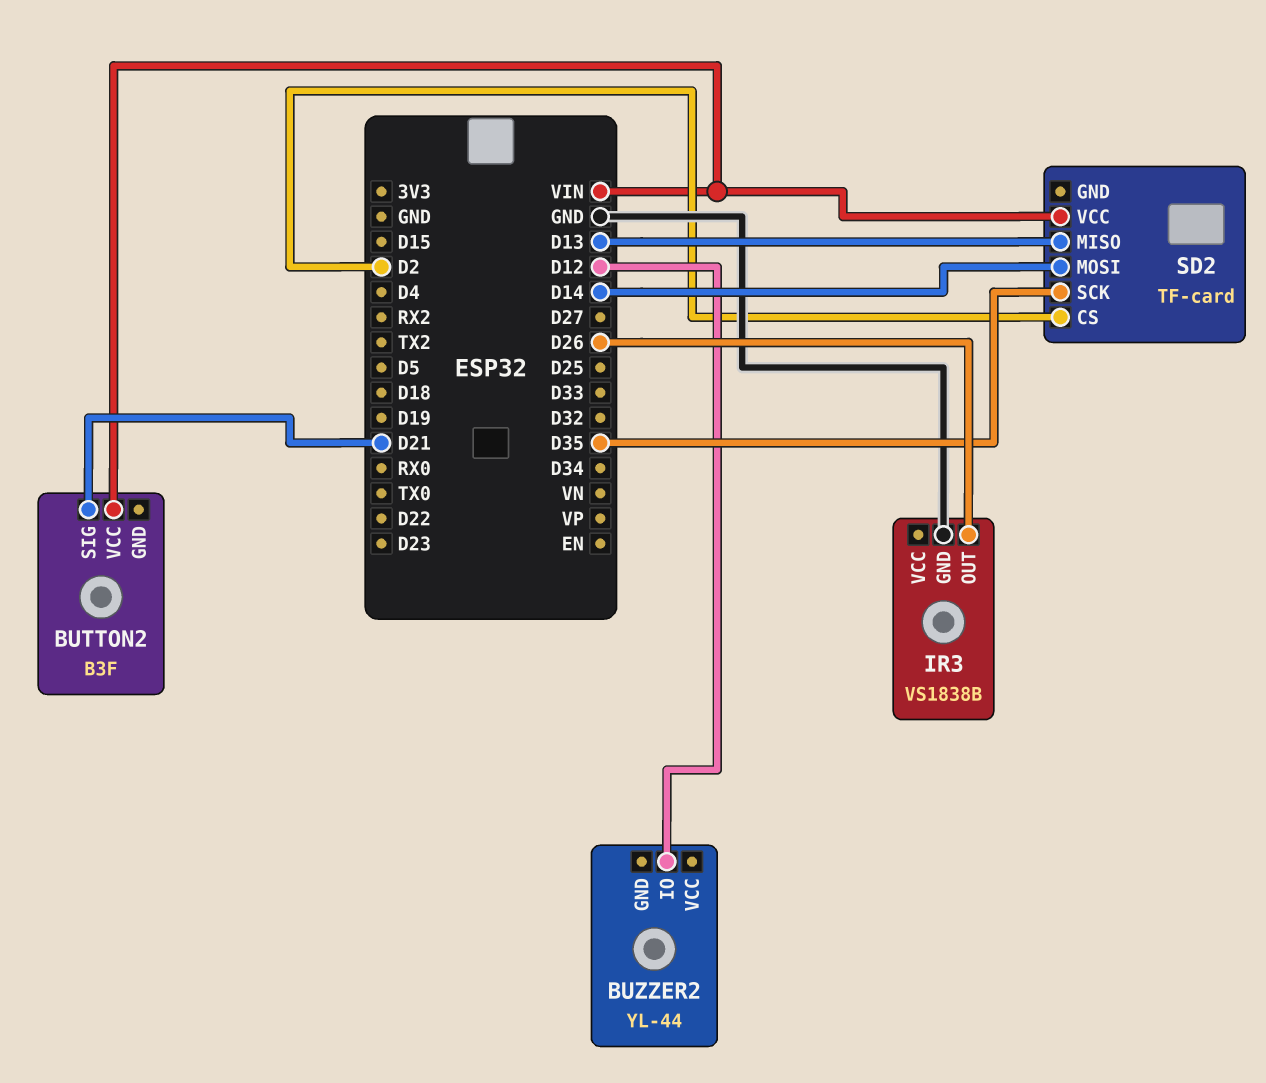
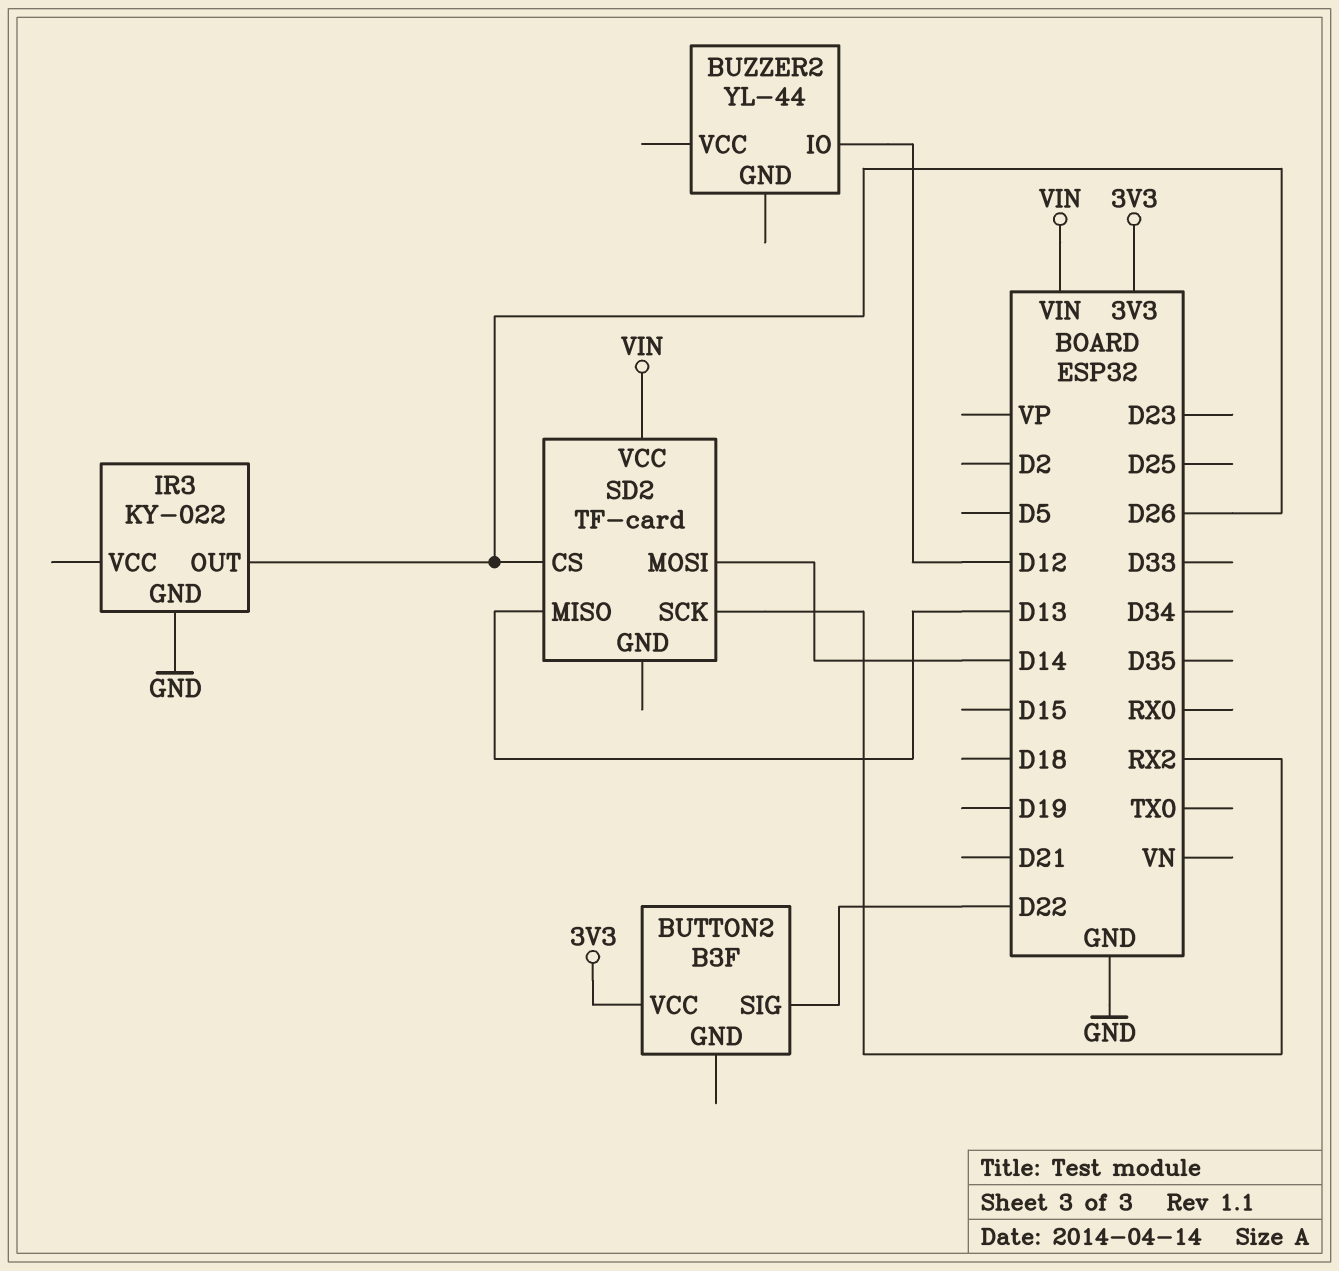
BUTTON2 pin SIG: D21 -> D22
BUTTON2 pin VCC: VIN -> 3V3
IR3: VS1838B -> KY-022
SD2 pin CS: D2 -> D26
SD2 pin SCK: D35 -> RX2

